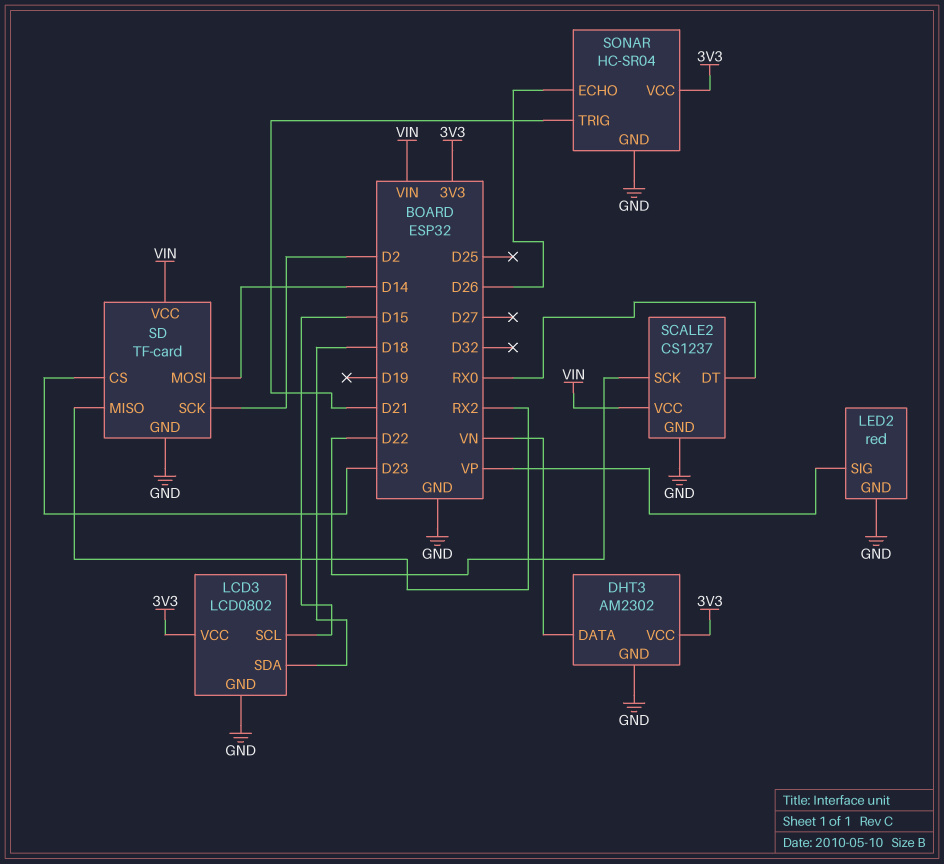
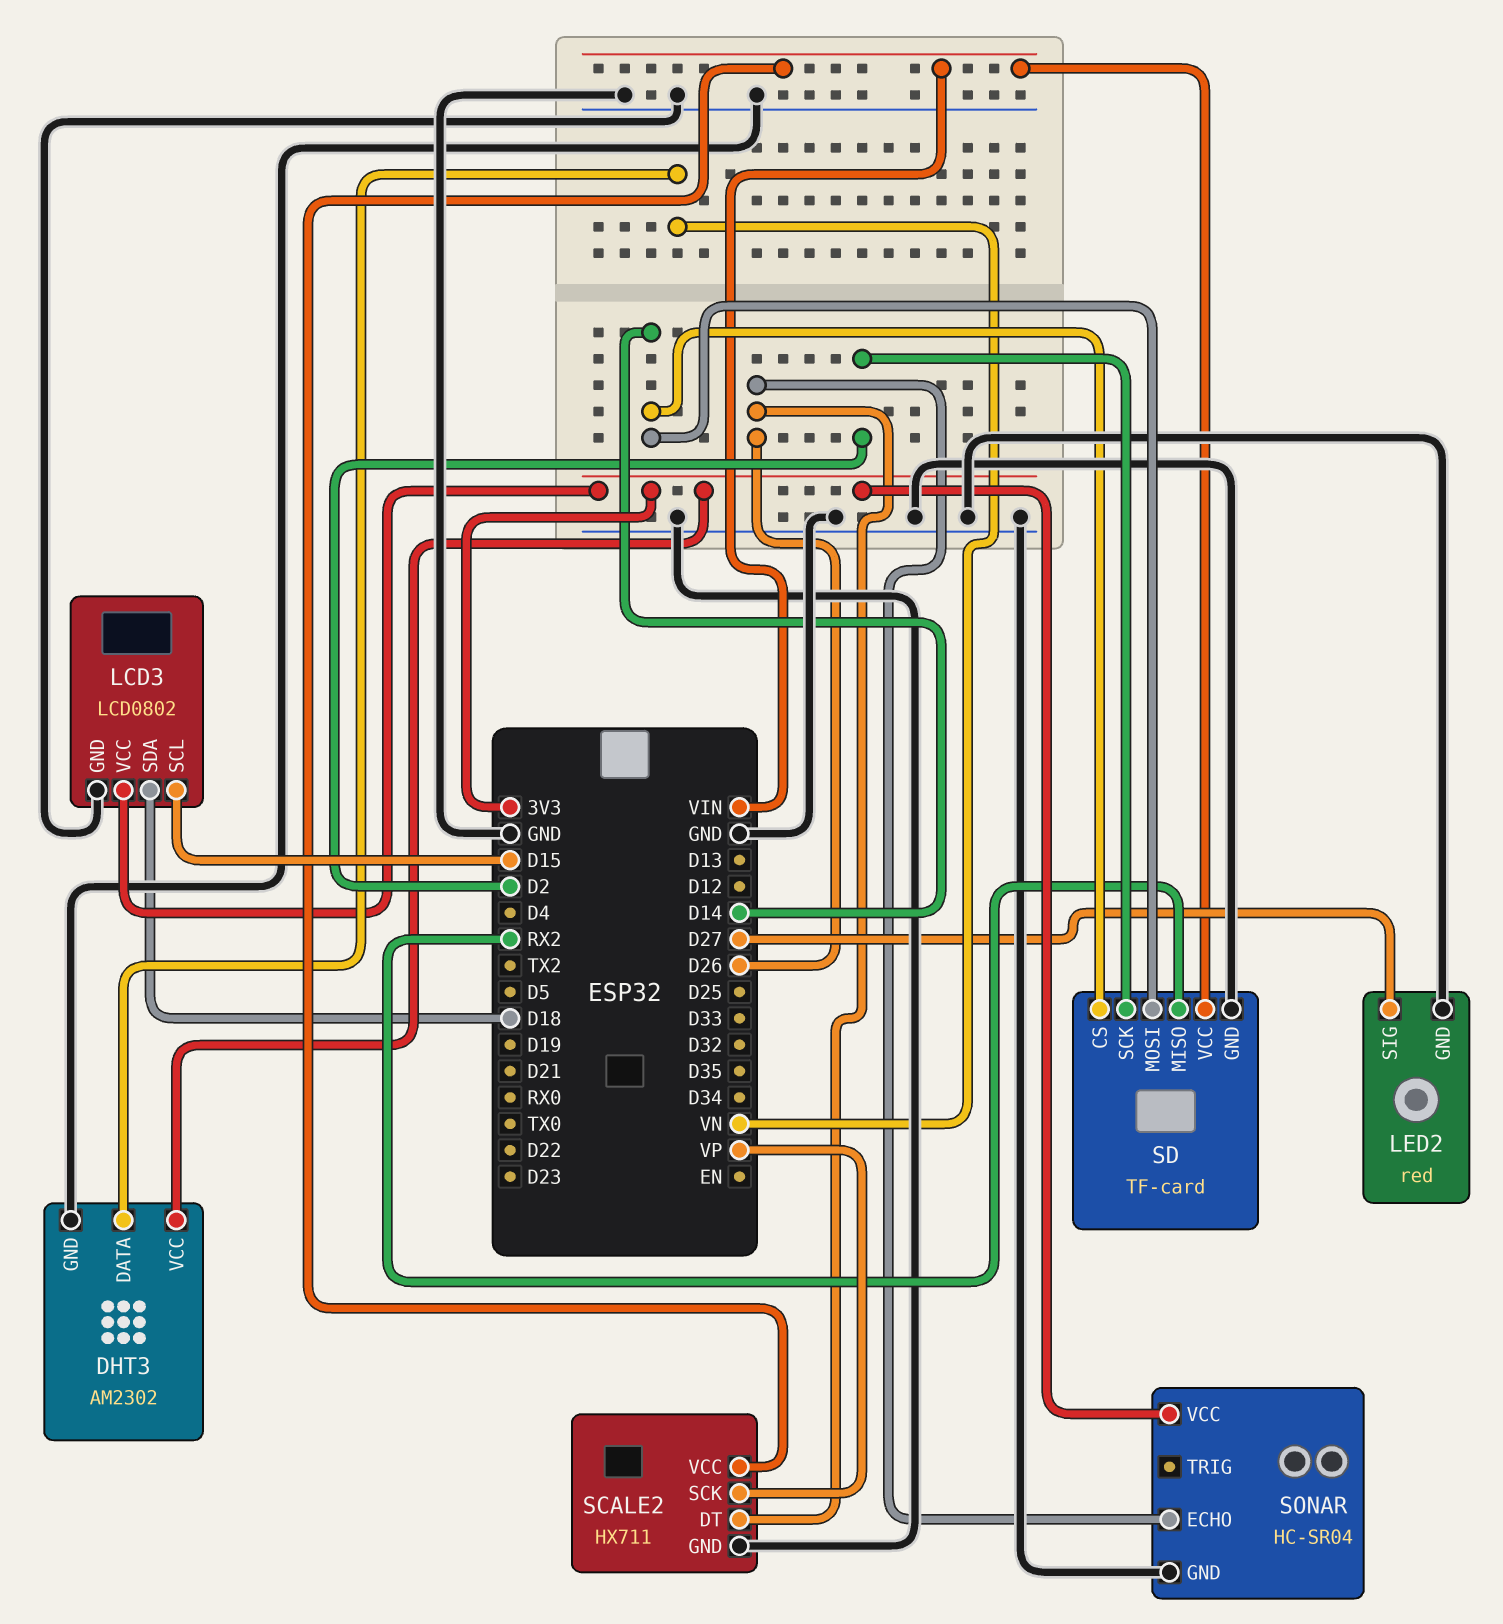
LED2 pin SIG: VP -> D27
SCALE2: CS1237 -> HX711
SCALE2 pin DT: RX0 -> D26
SCALE2 pin SCK: D22 -> VP
SD pin CS: D23 -> D14
SONAR pin TRIG: D21 -> none

